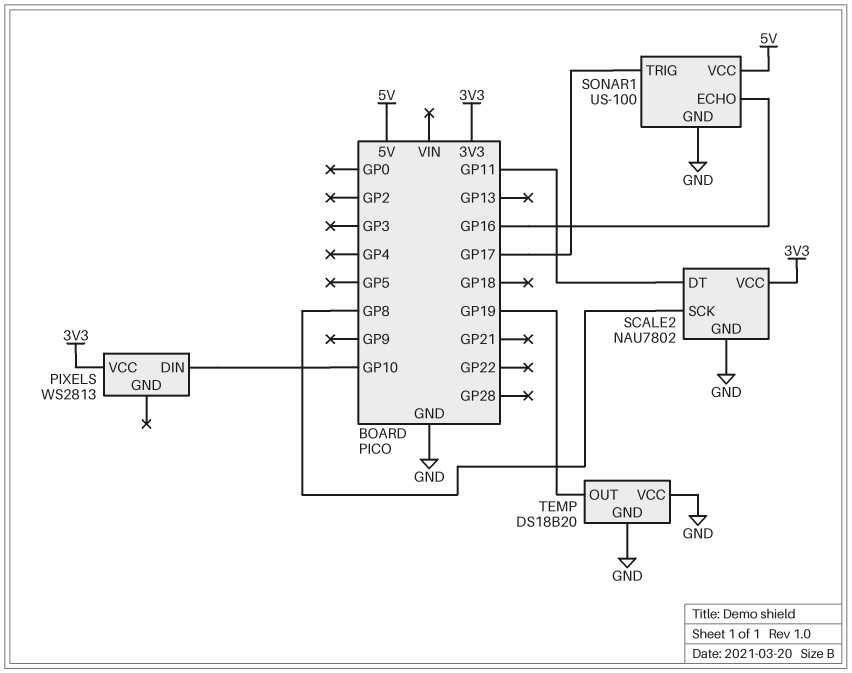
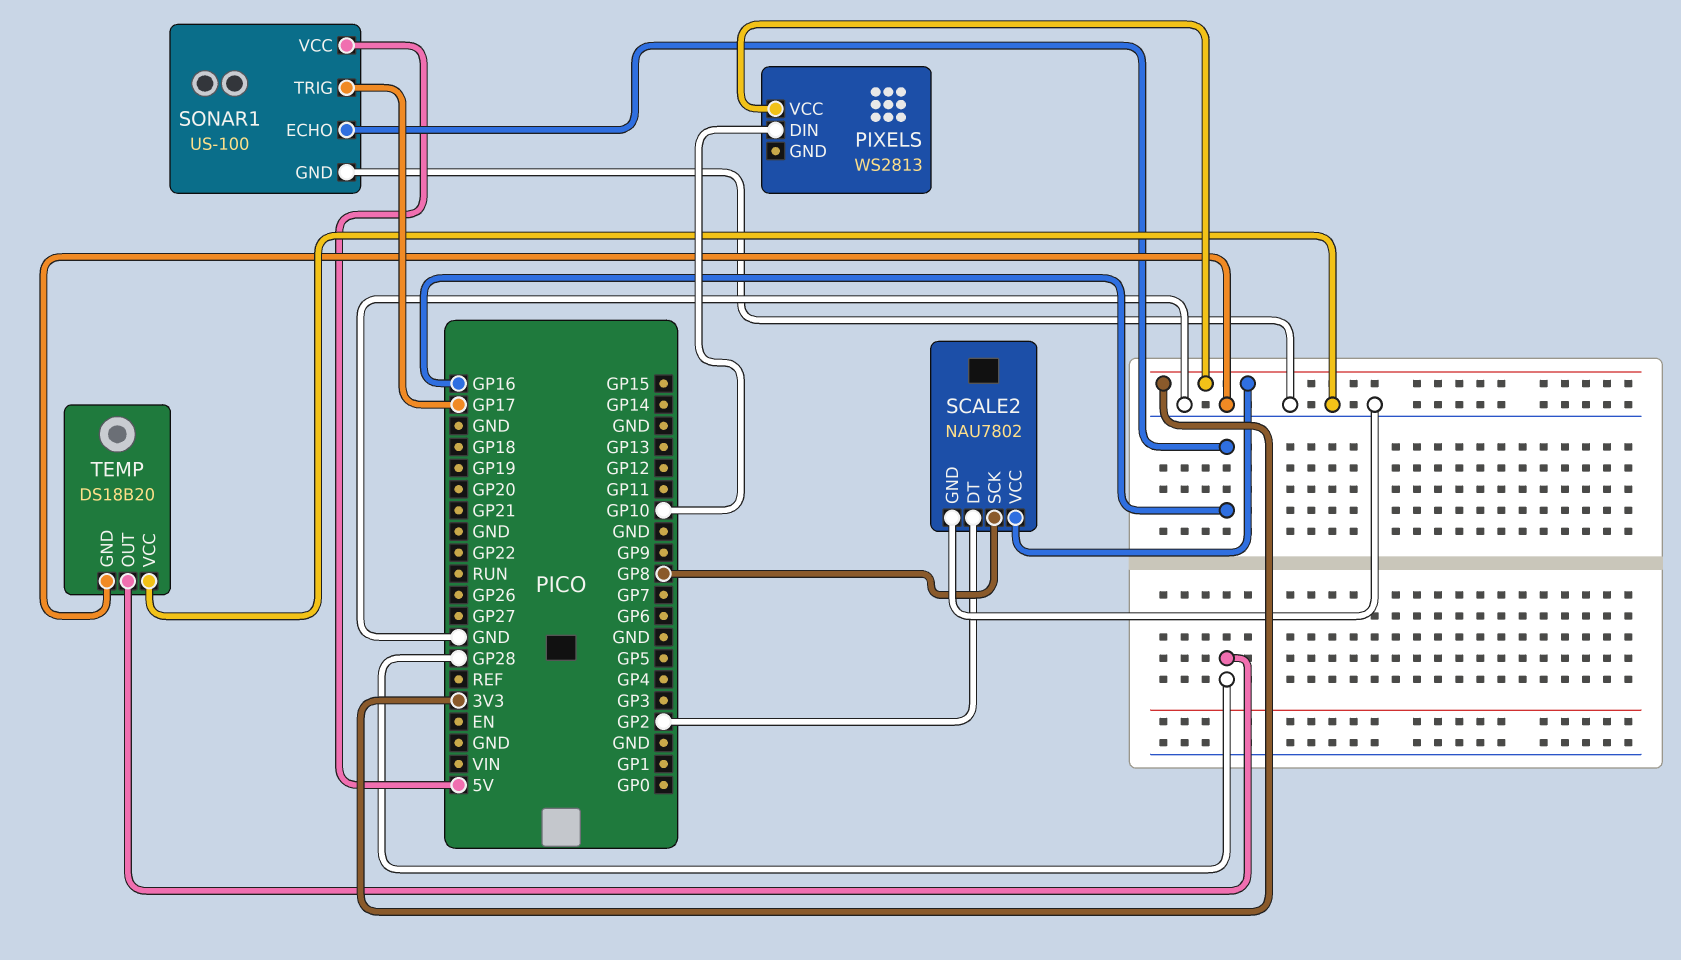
SCALE2 pin DT: GP11 -> GP2
TEMP pin OUT: GP19 -> GP28

